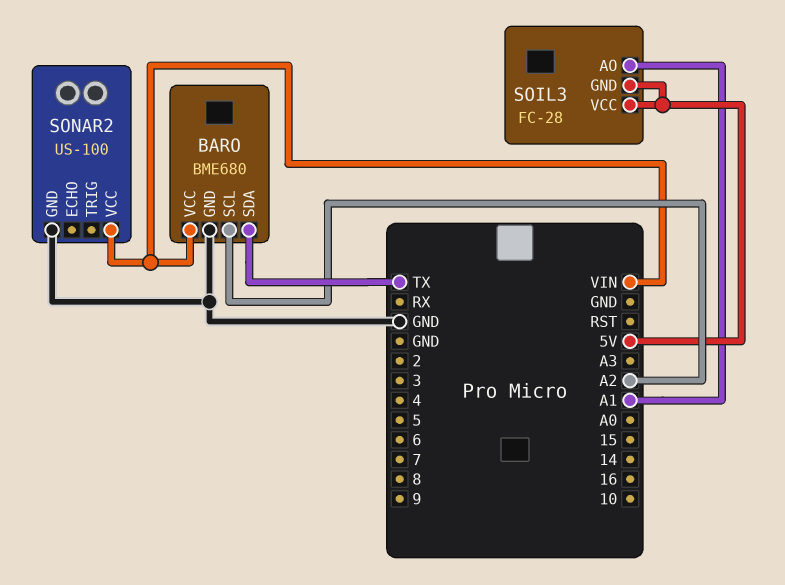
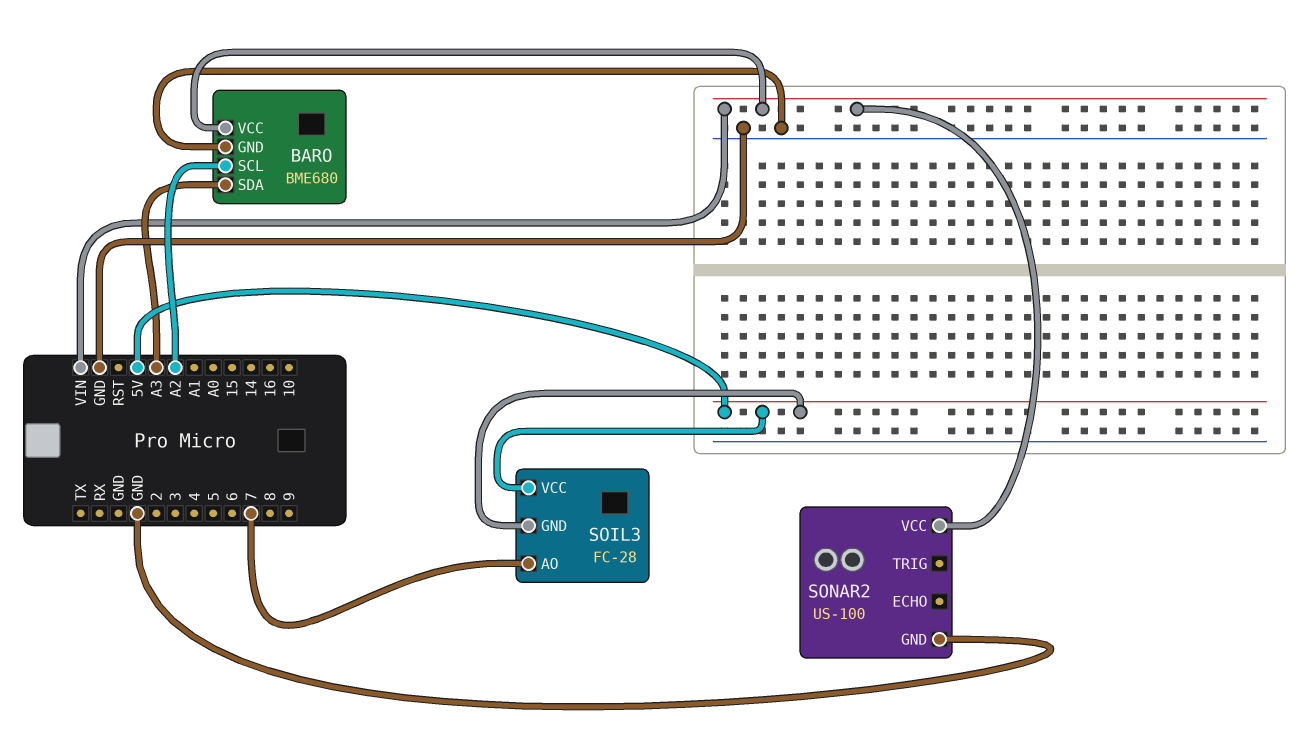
BARO pin SDA: TX -> A3
SOIL3 pin AO: A1 -> 7

